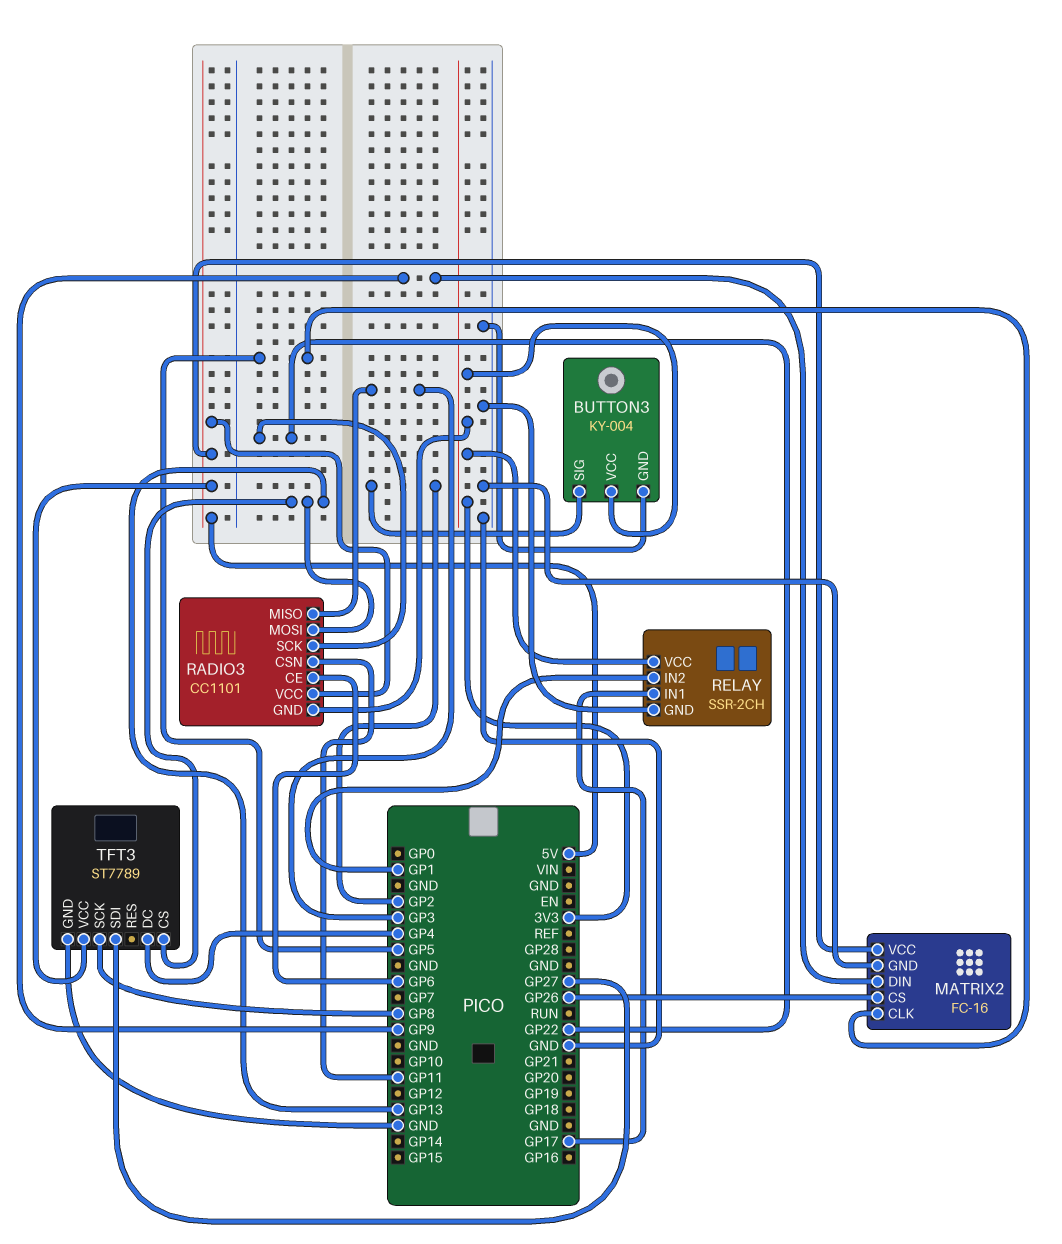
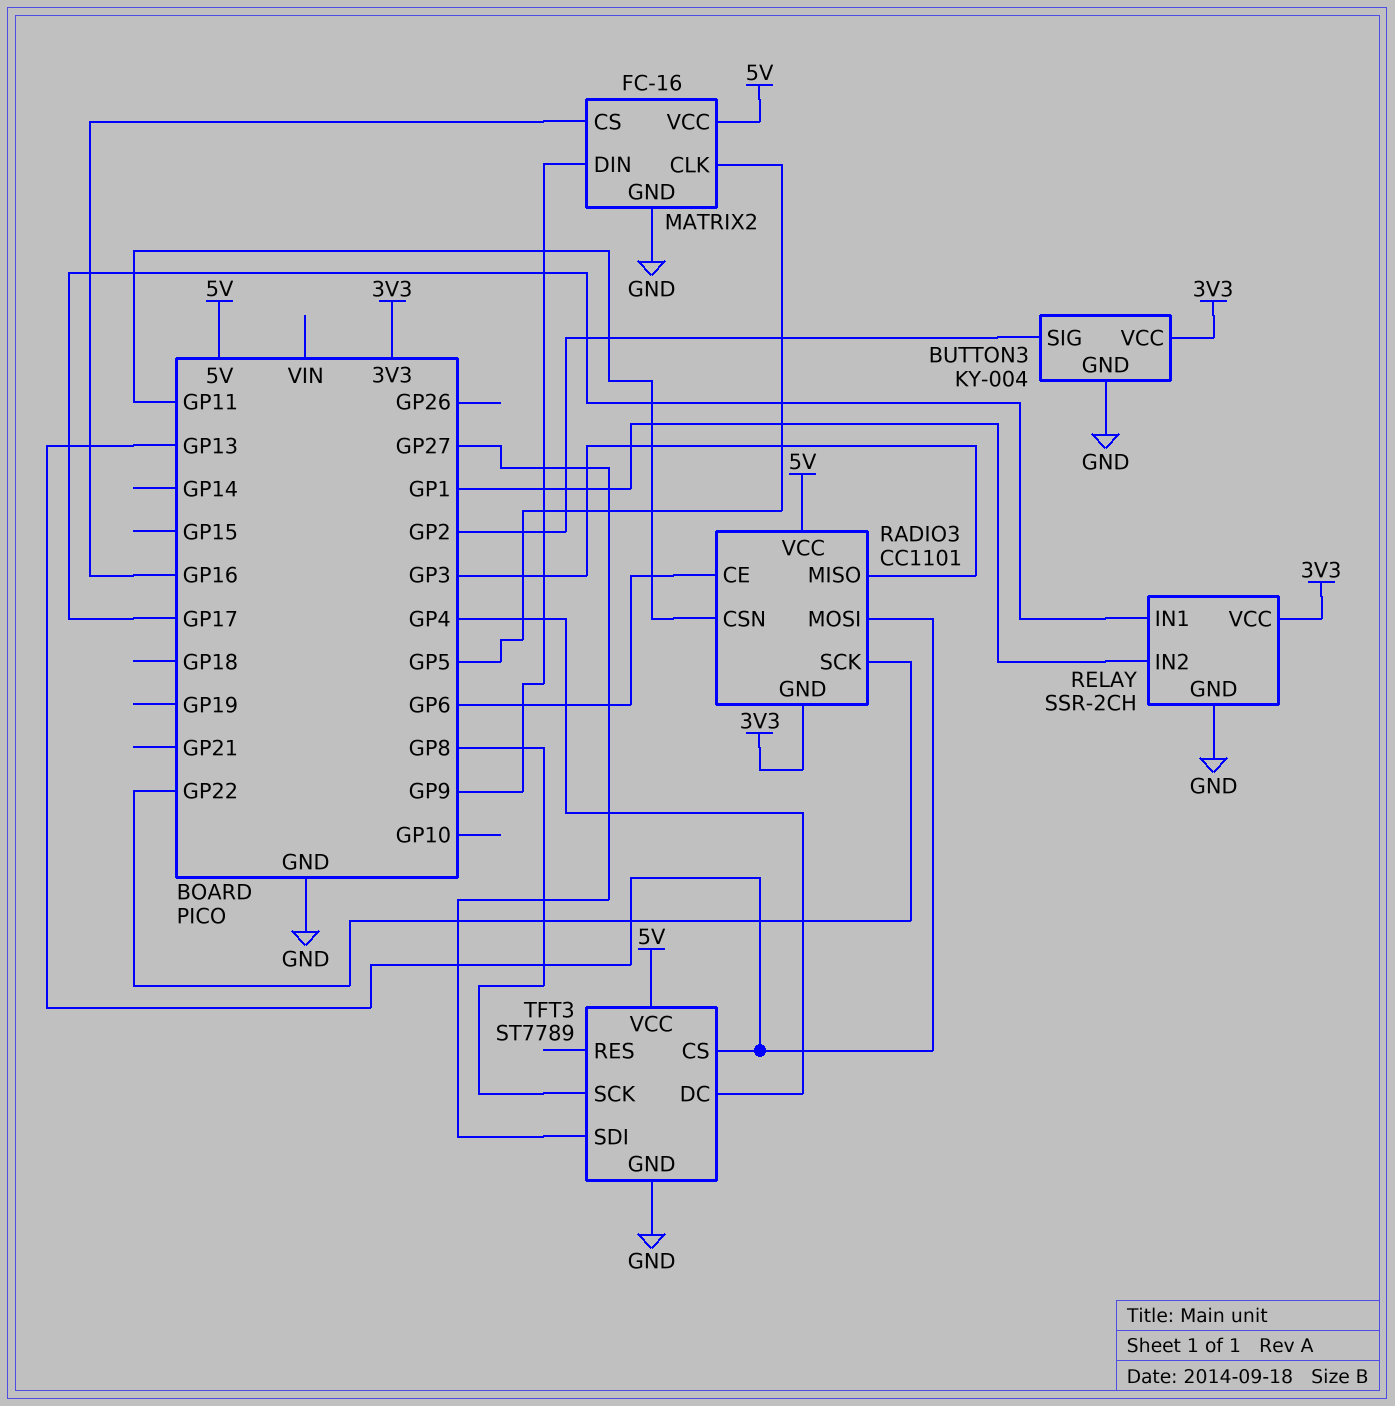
MATRIX2 pin CS: GP26 -> GP16

